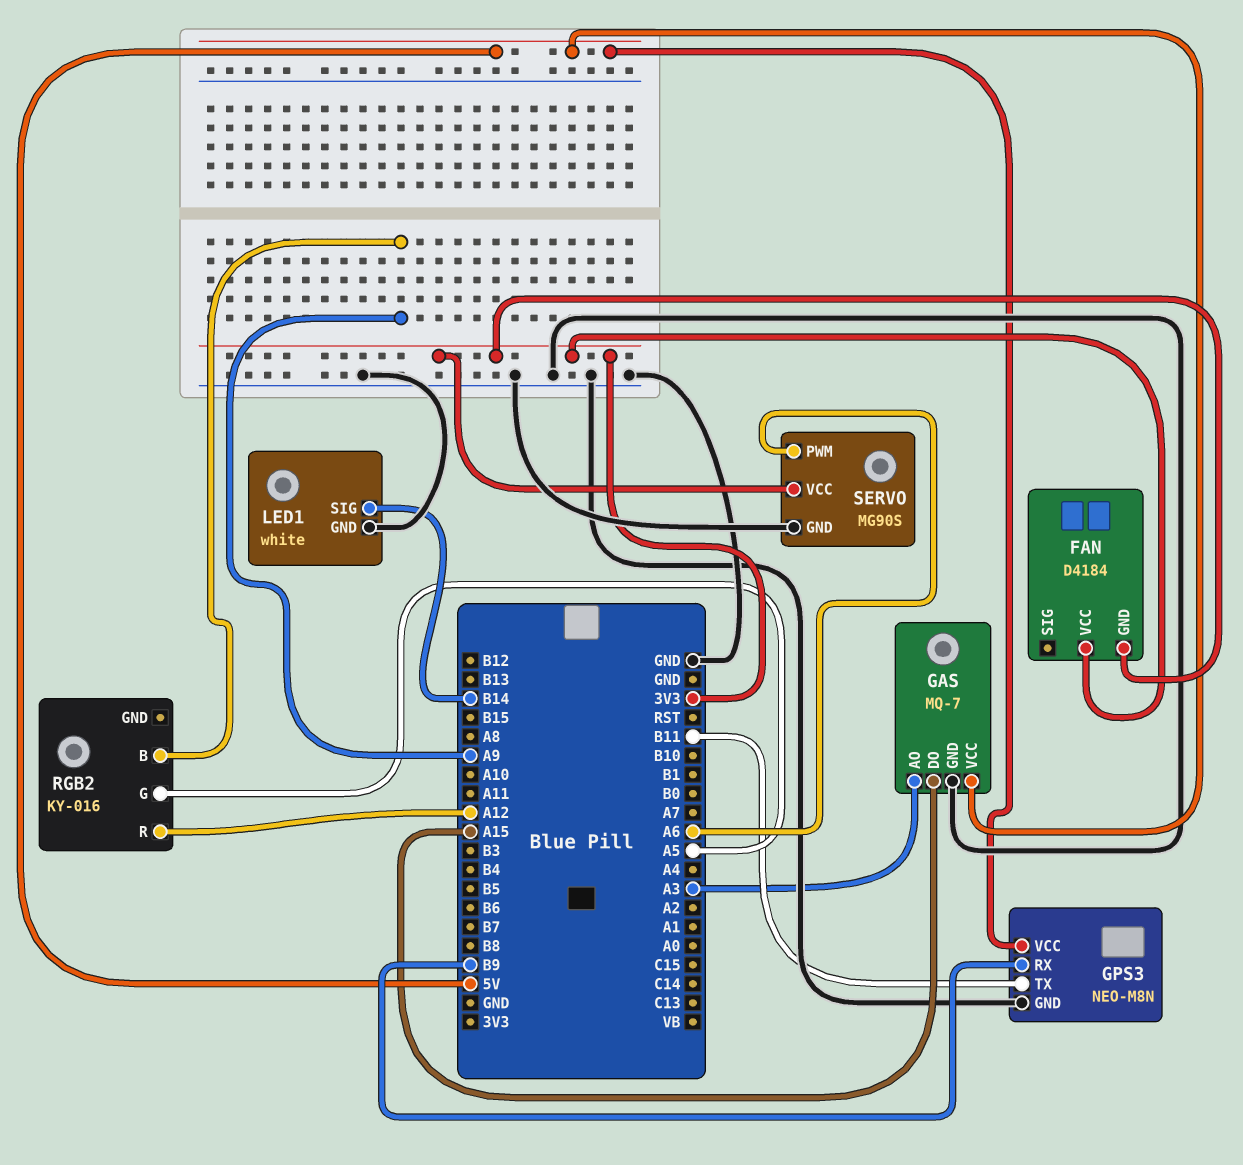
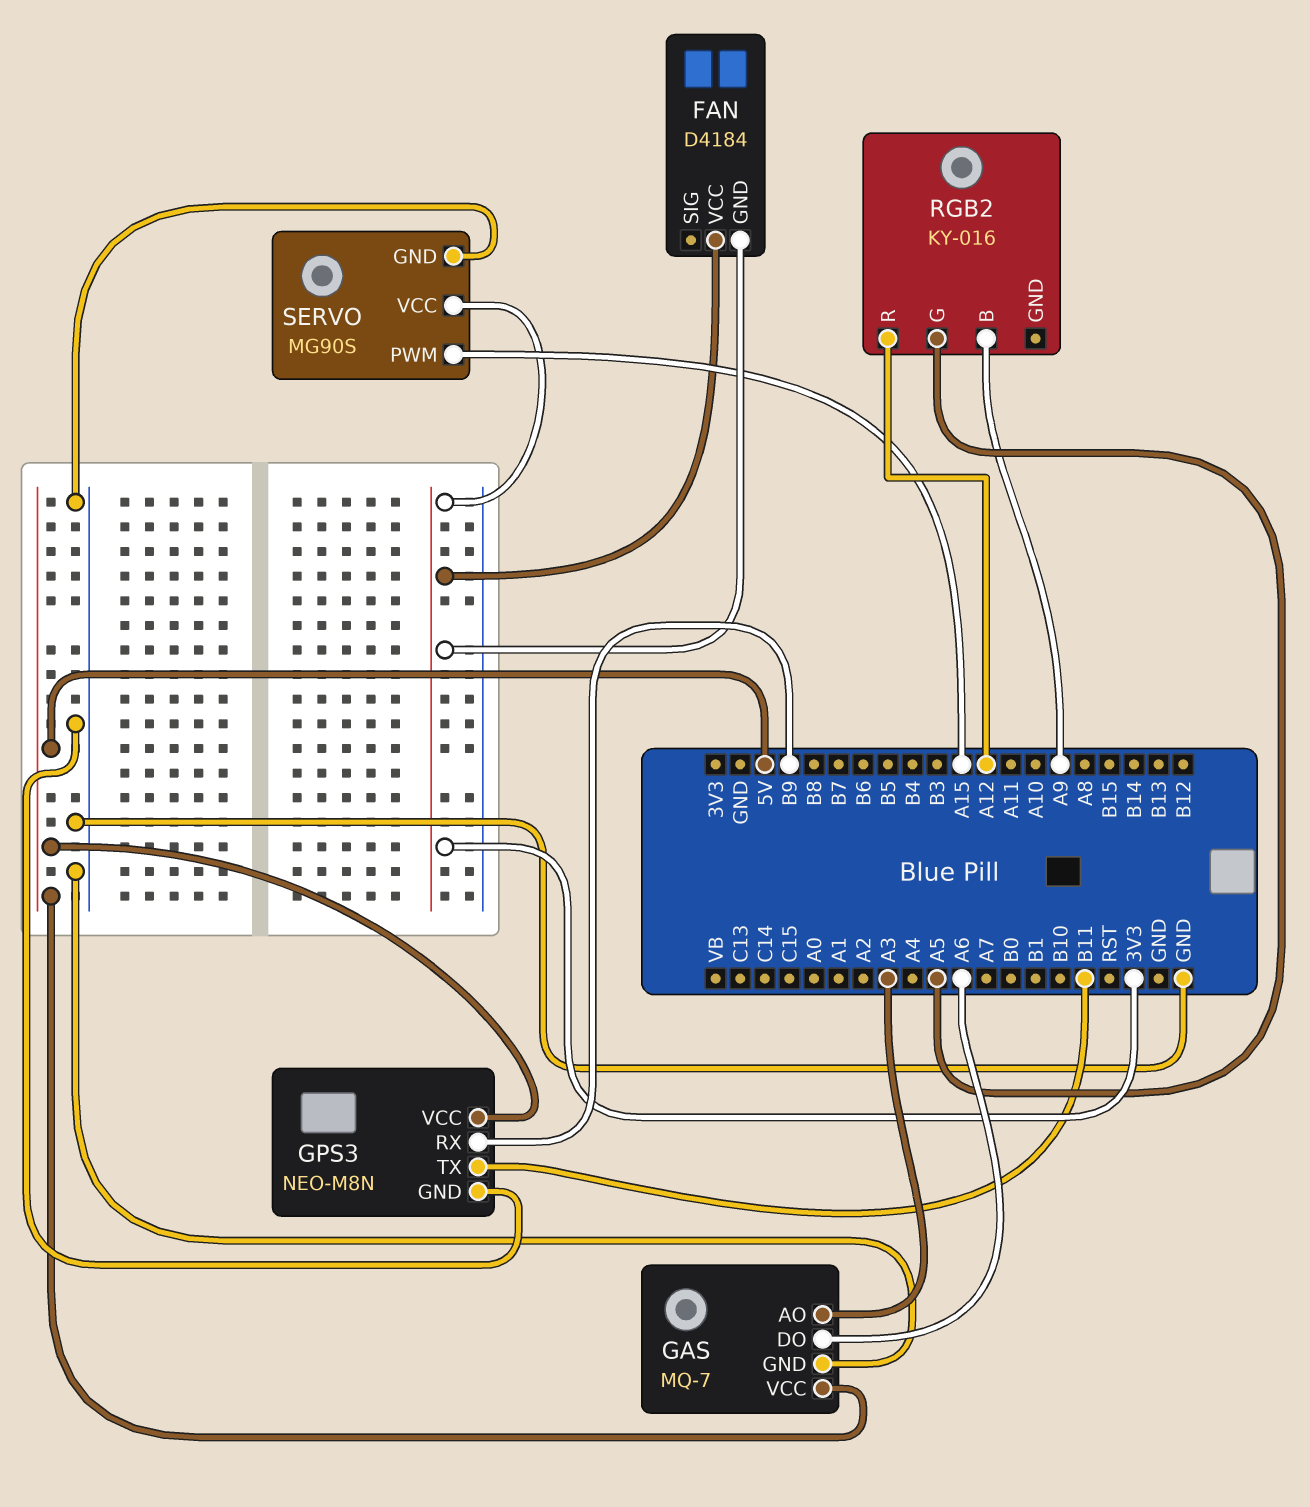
GAS pin DO: A15 -> A6
LED1: white -> none
LED1 pin GND: GND -> none
LED1 pin SIG: B14 -> none
SERVO pin PWM: A6 -> A15

